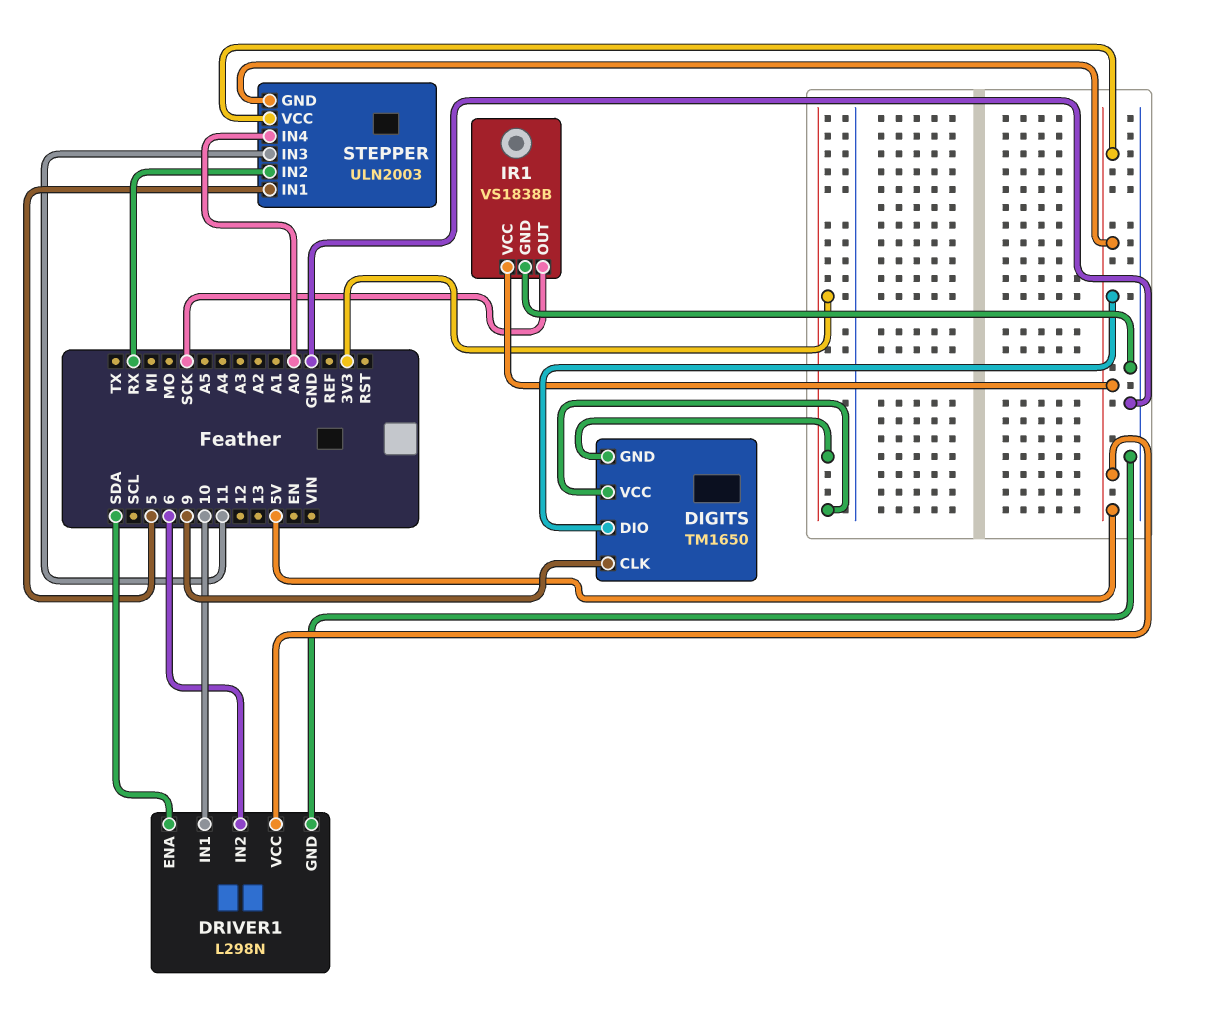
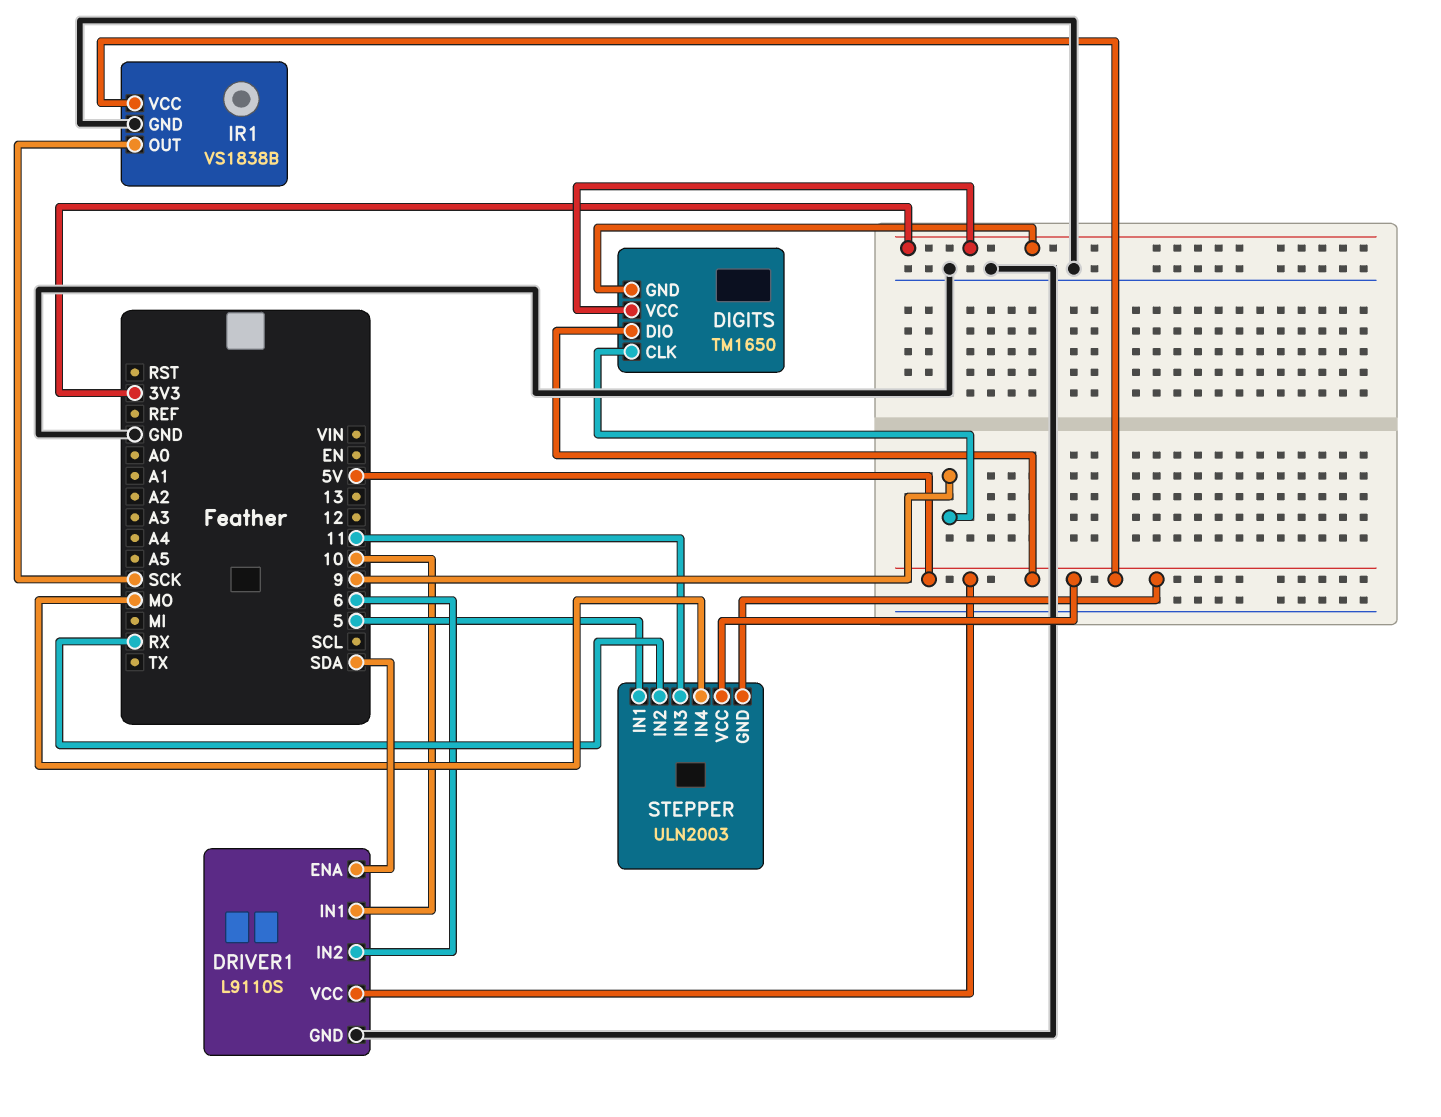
DRIVER1: L298N -> L9110S
STEPPER pin IN4: A0 -> MO

